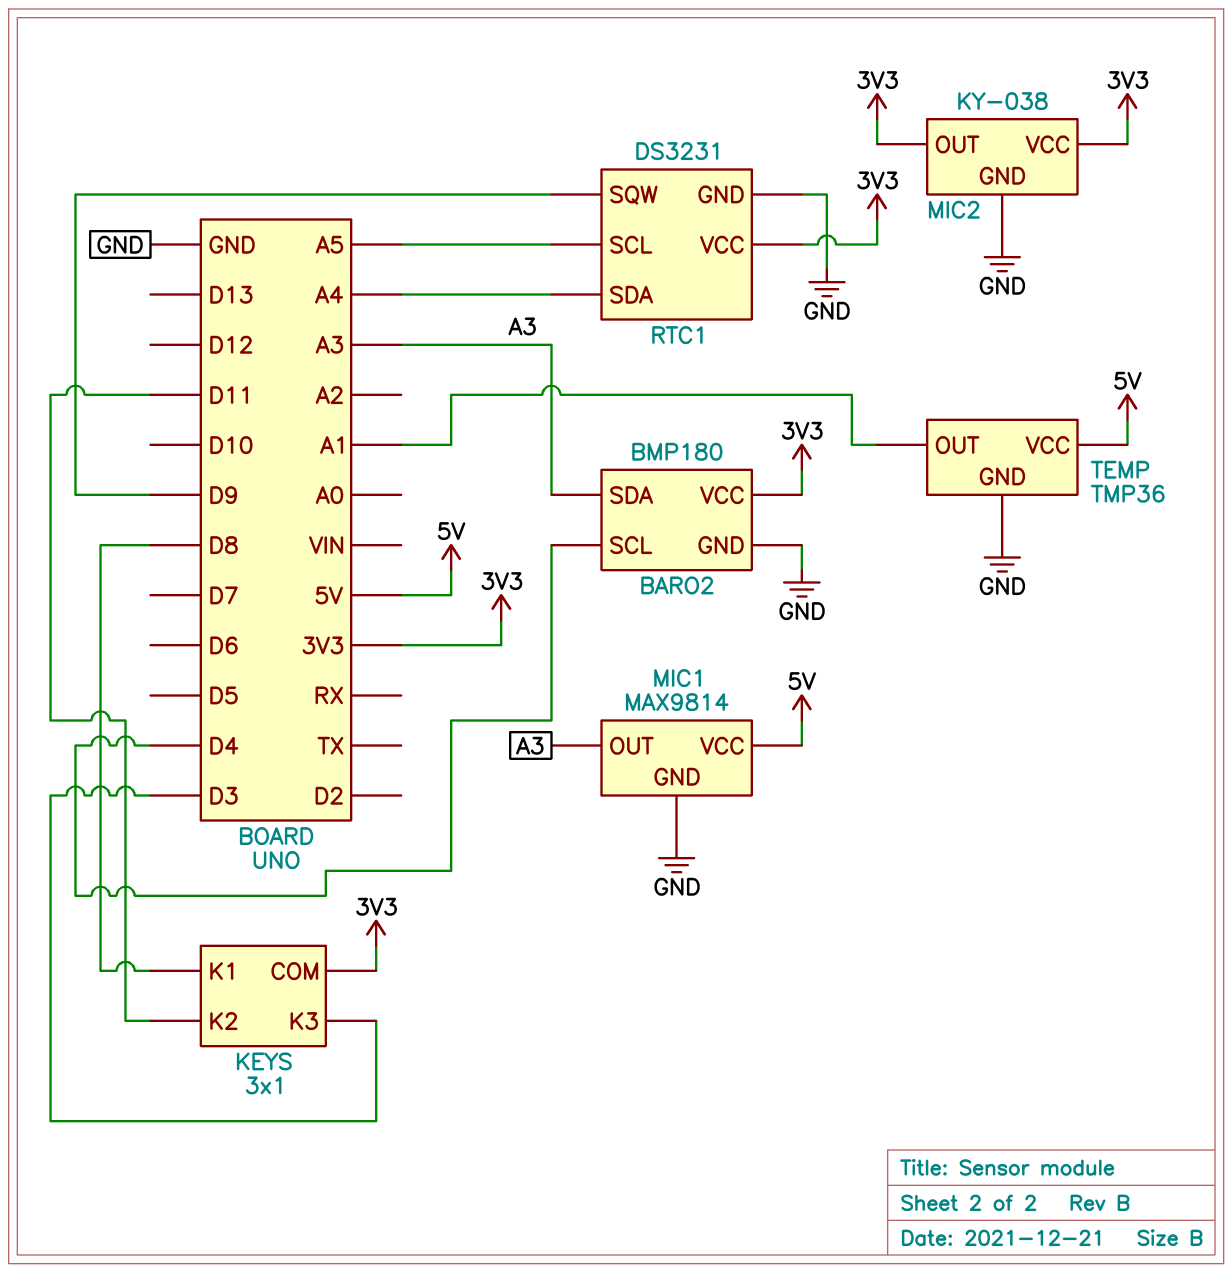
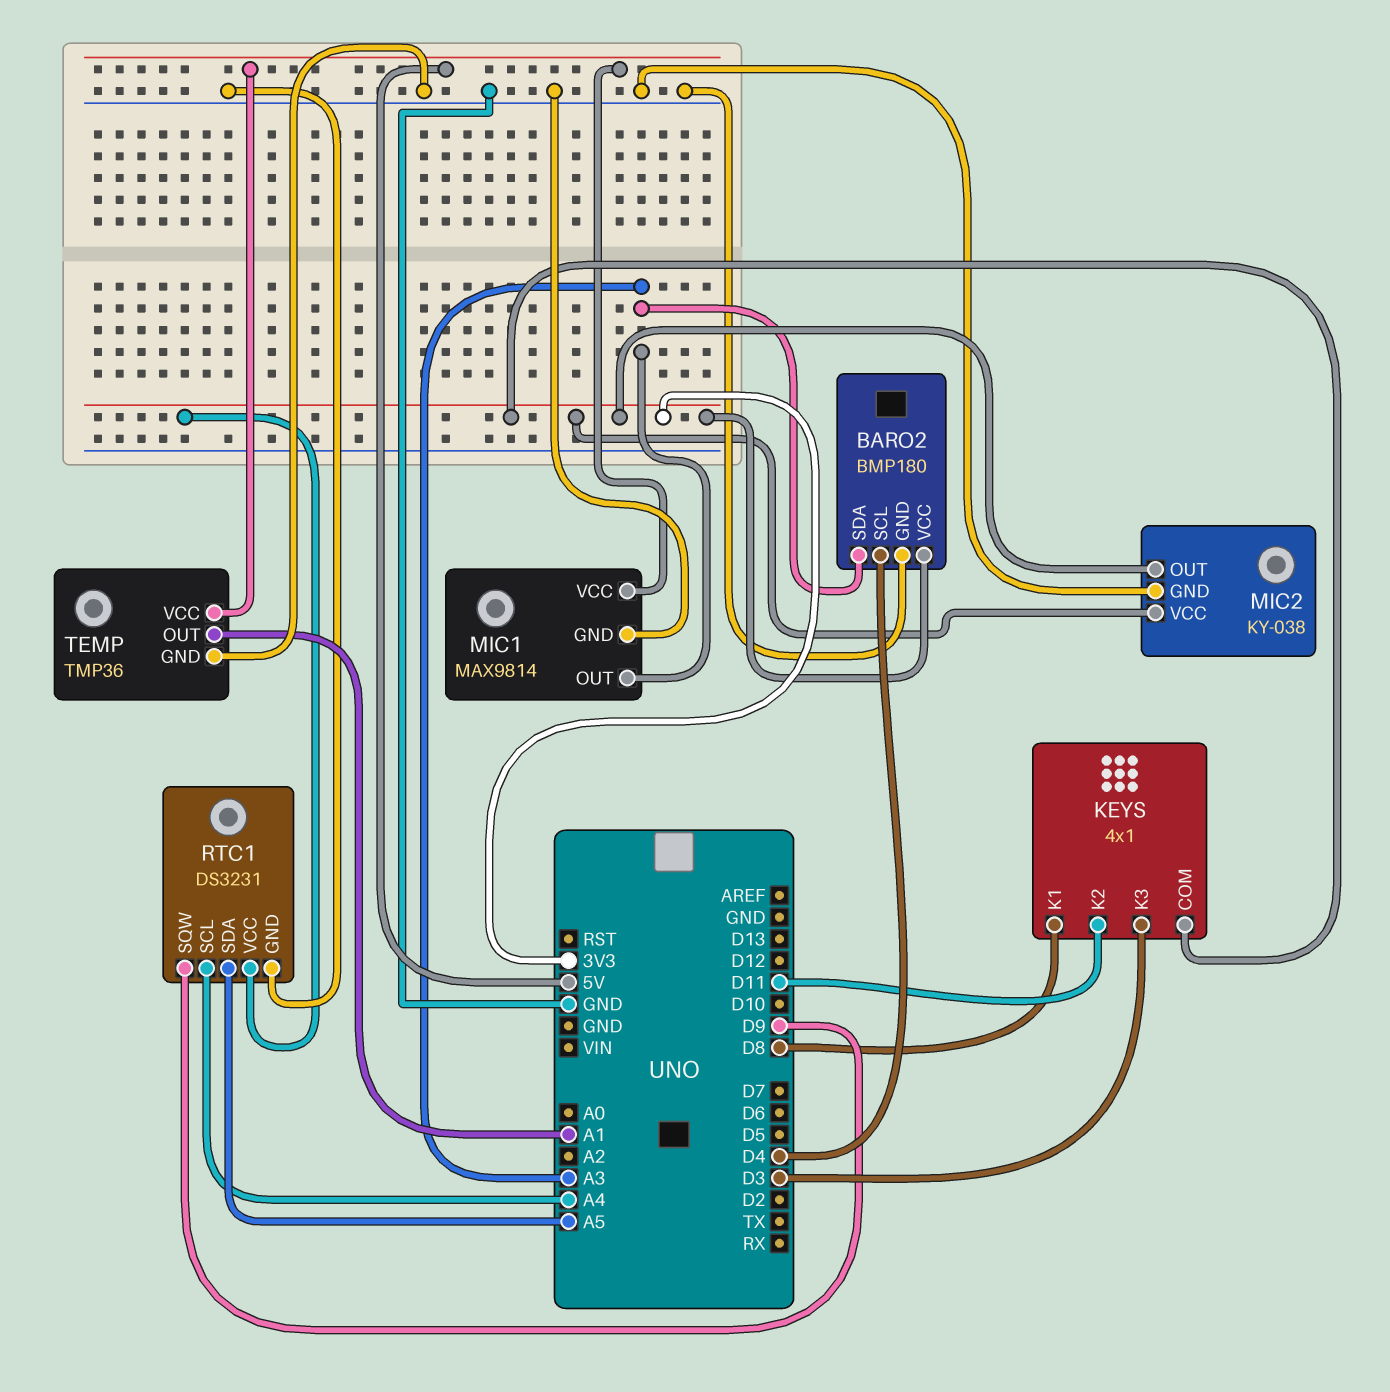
KEYS: 3x1 -> 4x1
RTC1 pin SCL: A5 -> A4
RTC1 pin SDA: A4 -> A5

